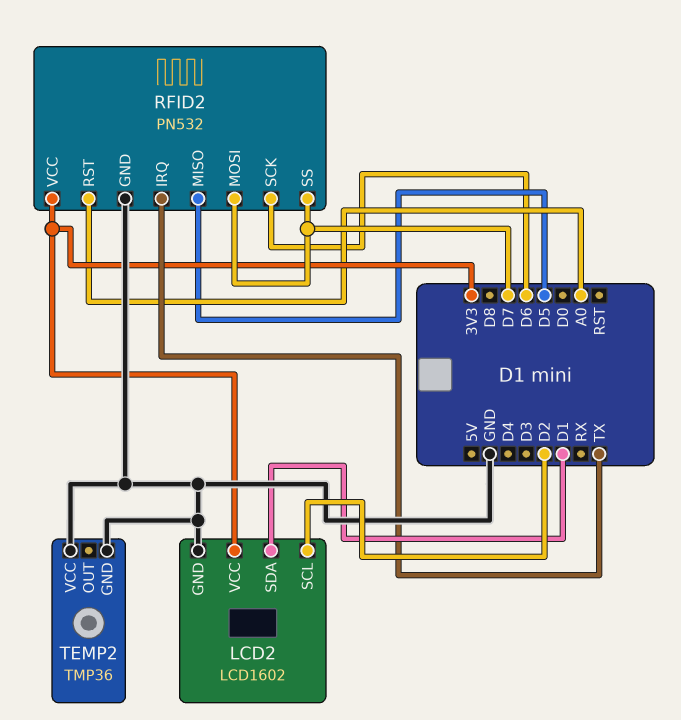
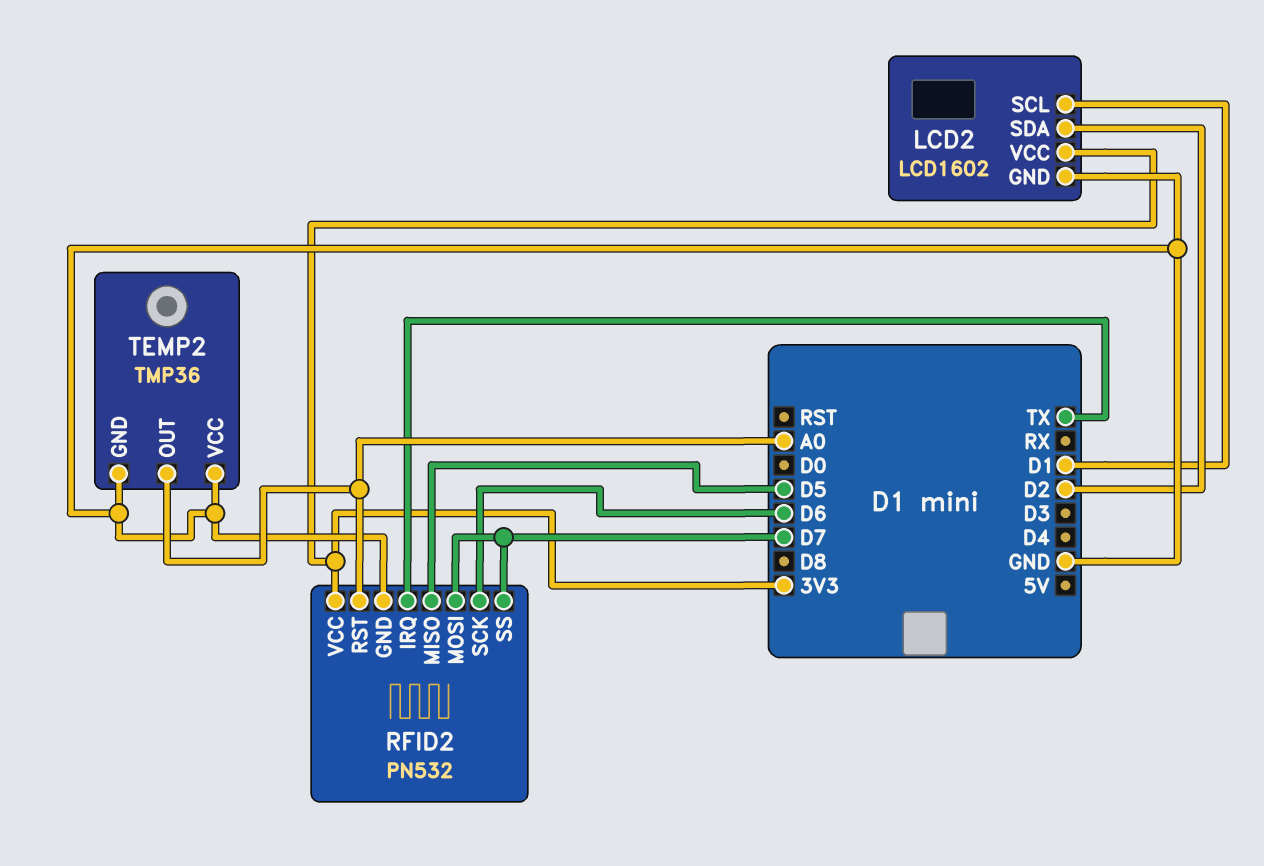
LCD2 pin SCL: D2 -> D1
LCD2 pin SDA: D1 -> D2
TEMP2 pin OUT: none -> A0

